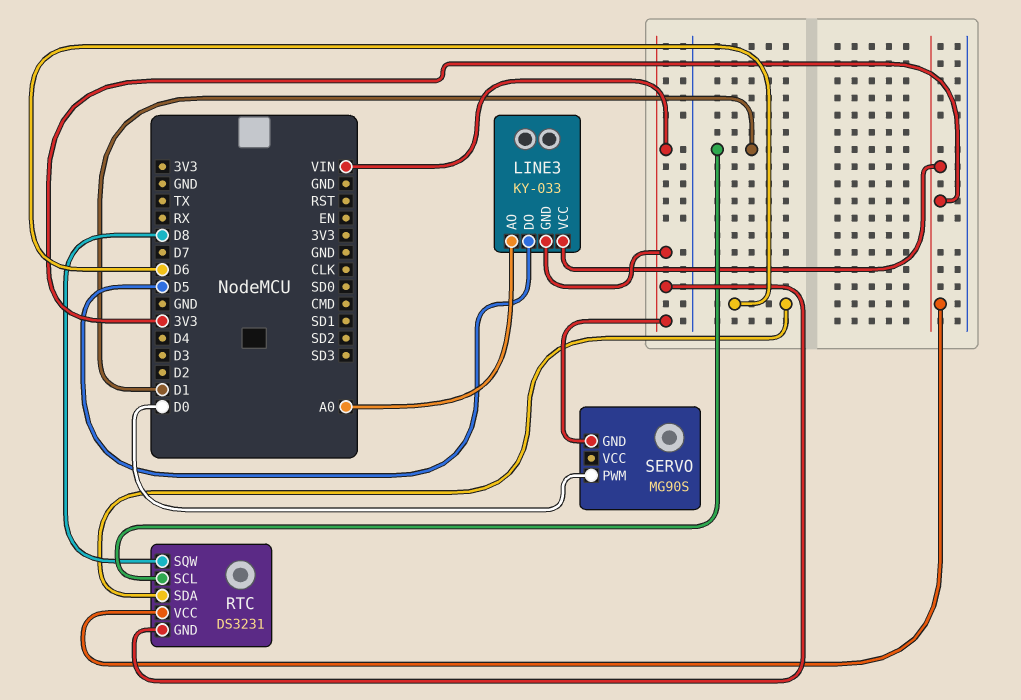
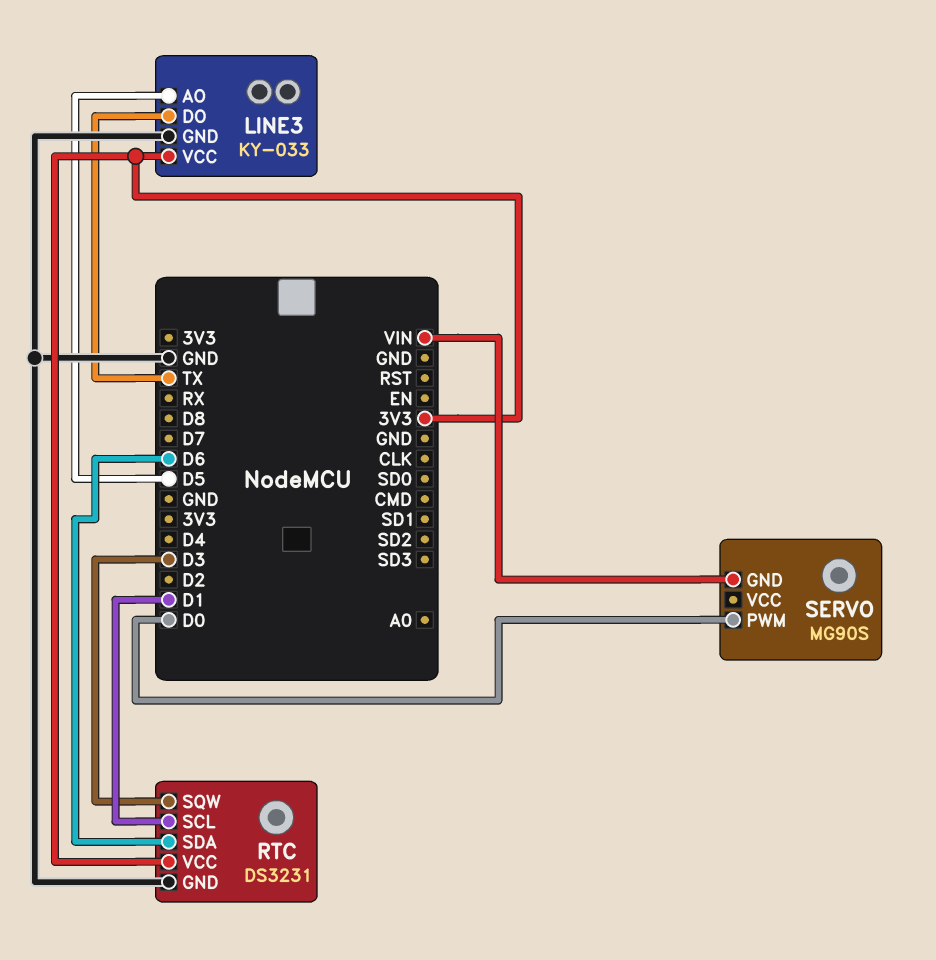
LINE3 pin AO: A0 -> D5
LINE3 pin DO: D5 -> TX
LINE3 pin GND: VIN -> GND
RTC pin GND: VIN -> GND
RTC pin SQW: D8 -> D3

